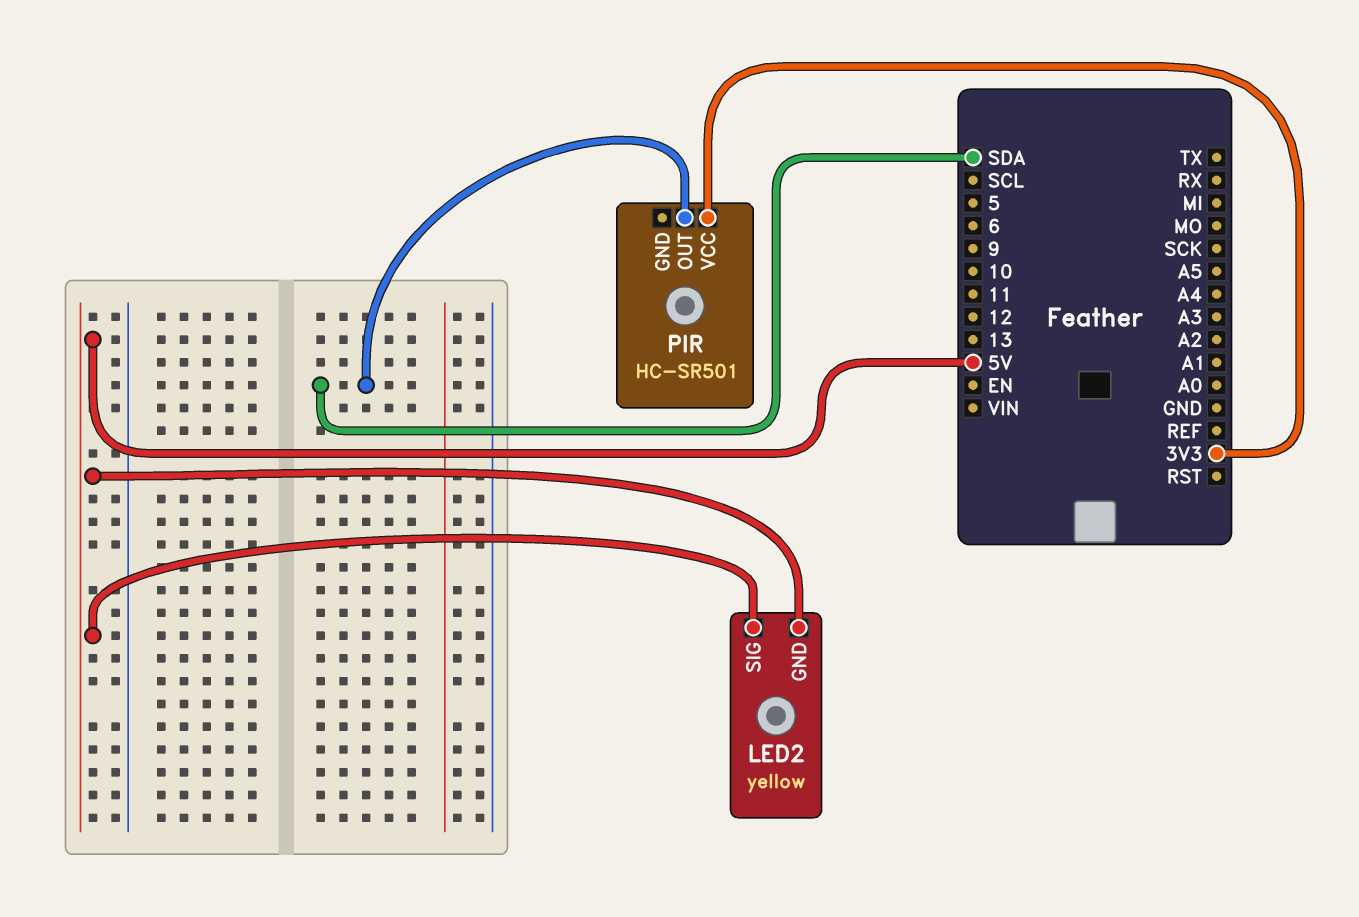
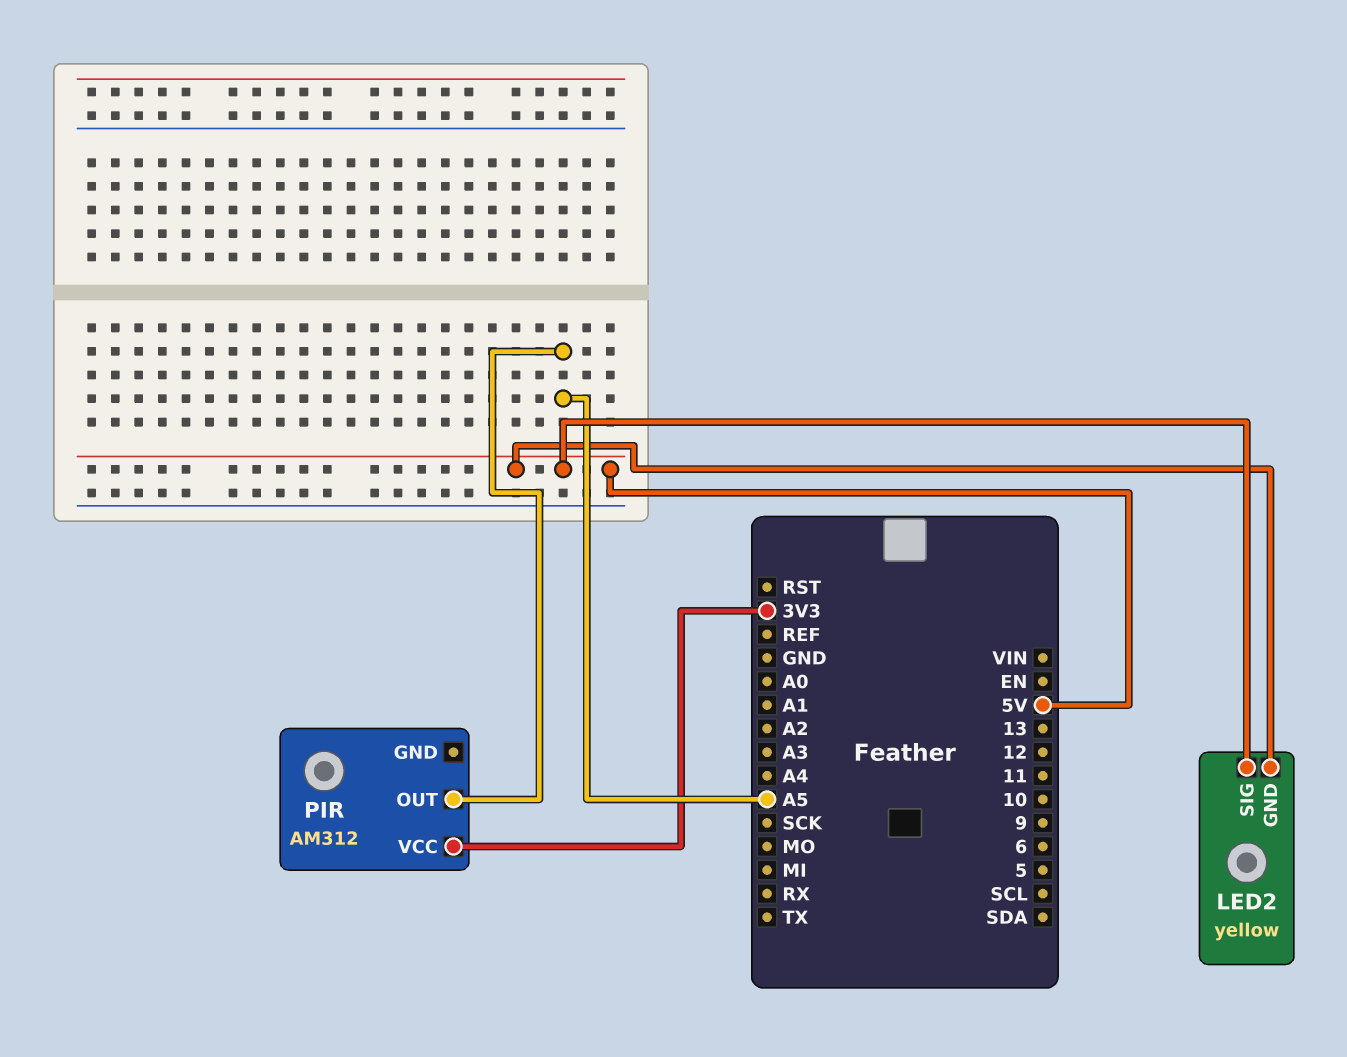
PIR: HC-SR501 -> AM312
PIR pin OUT: SDA -> A5

